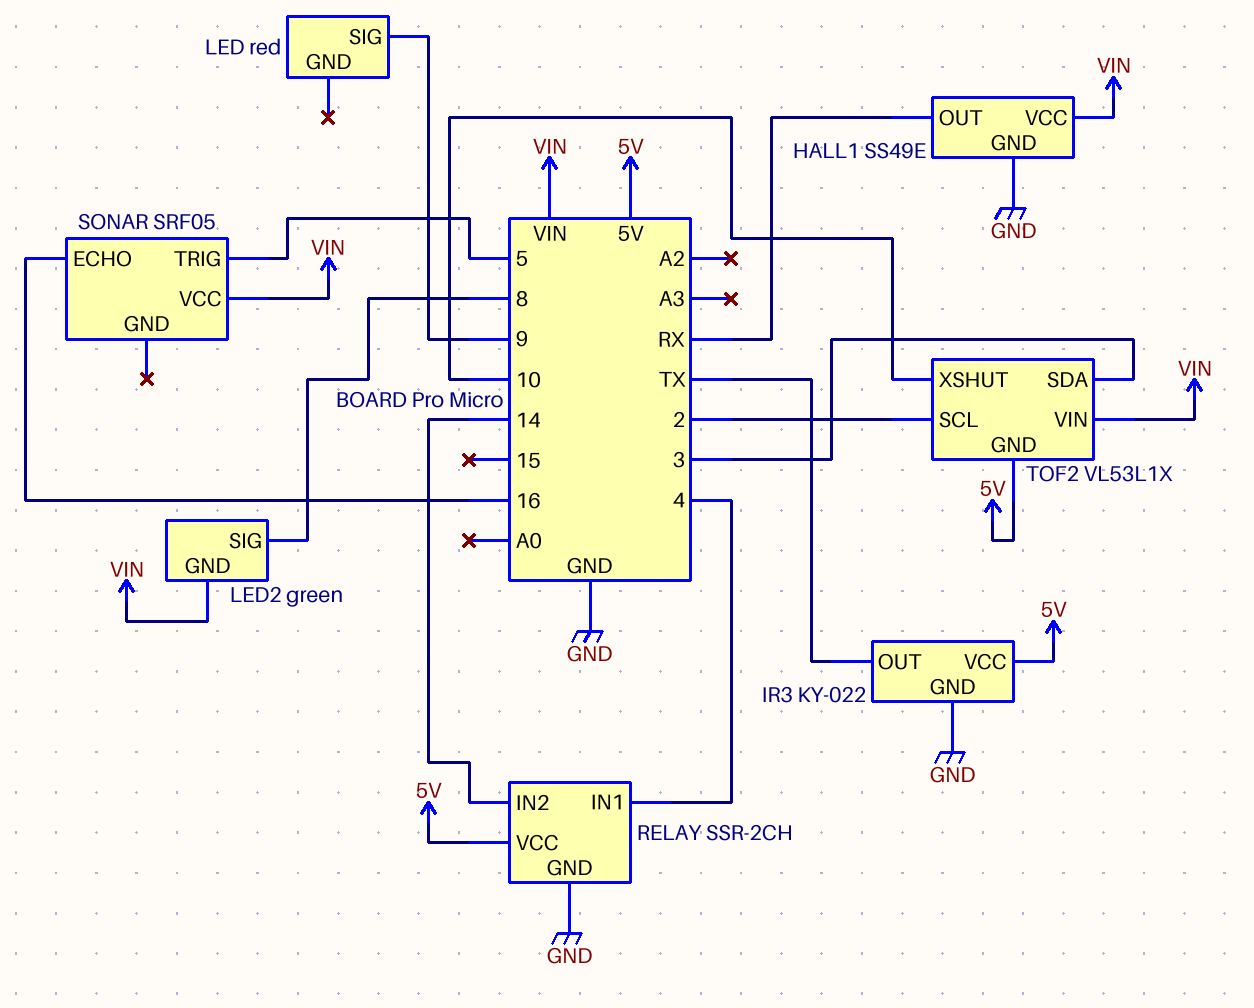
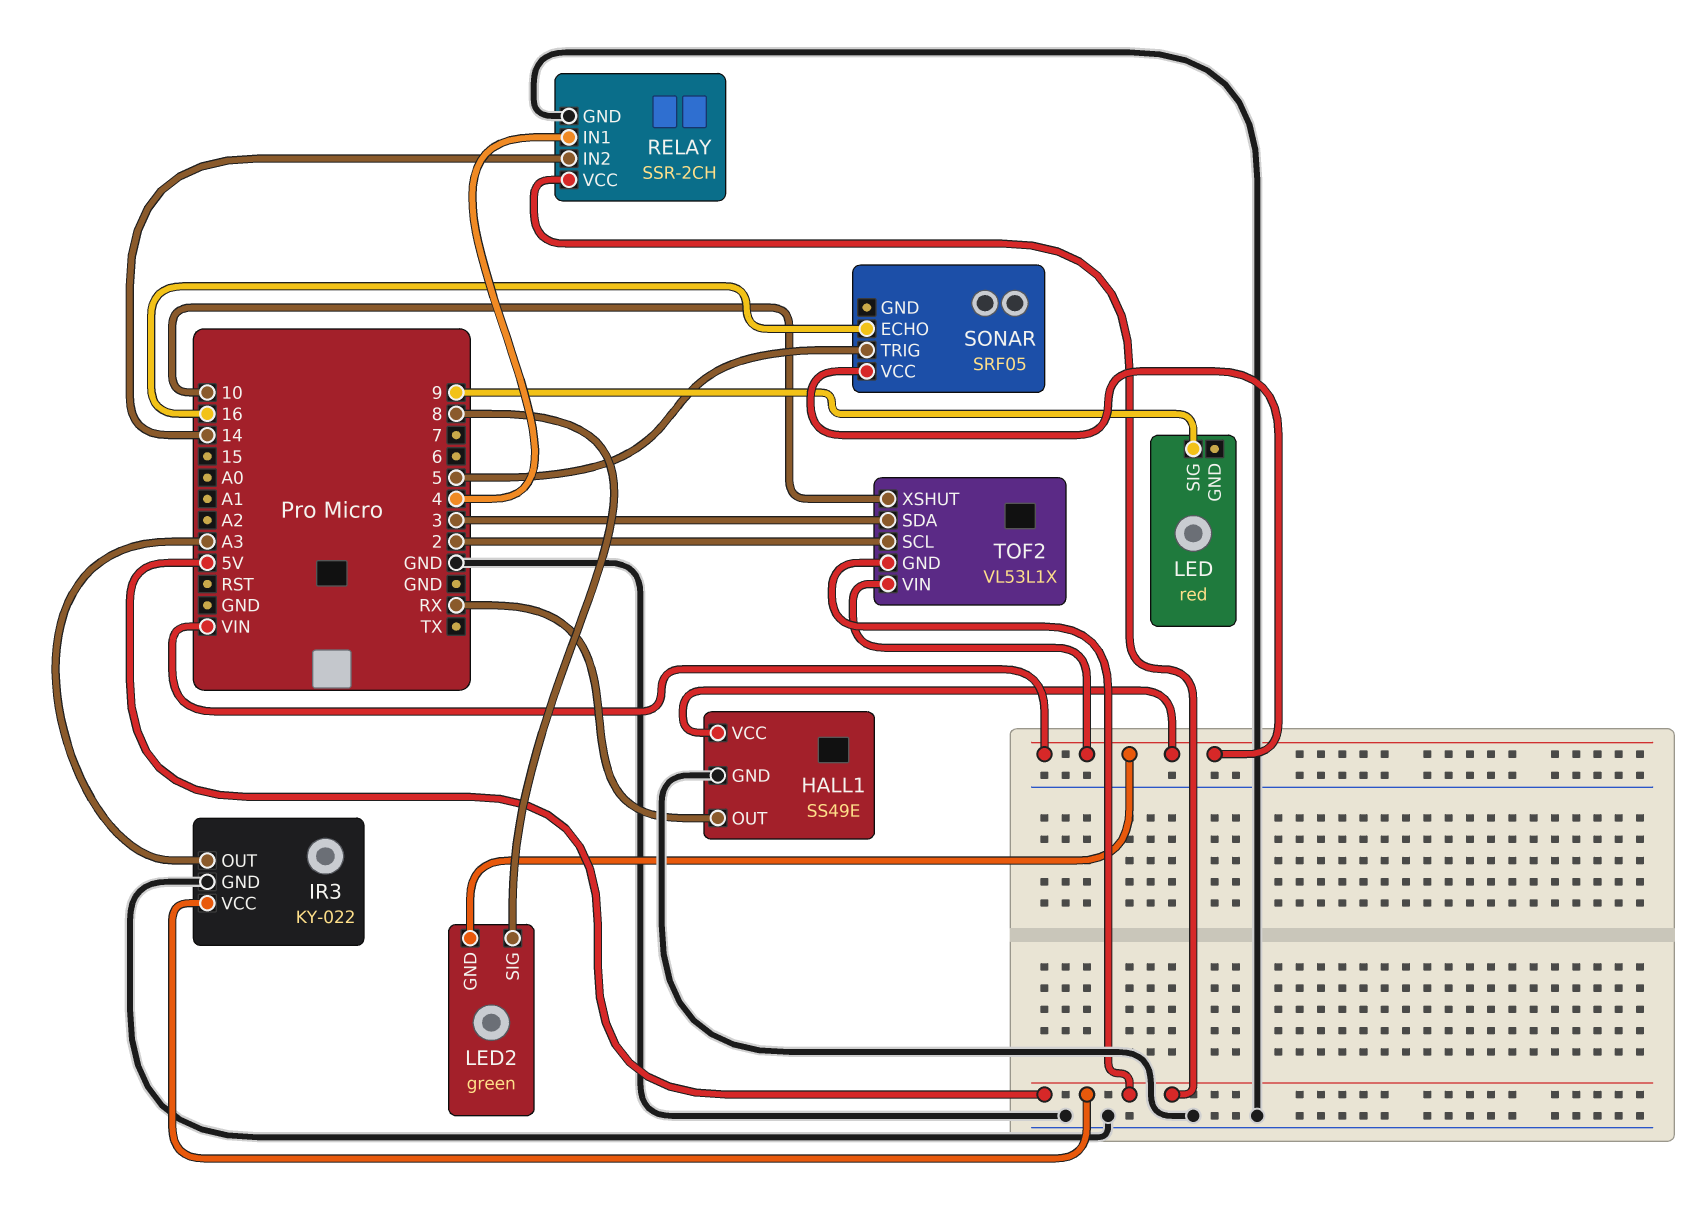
IR3 pin OUT: TX -> A3

